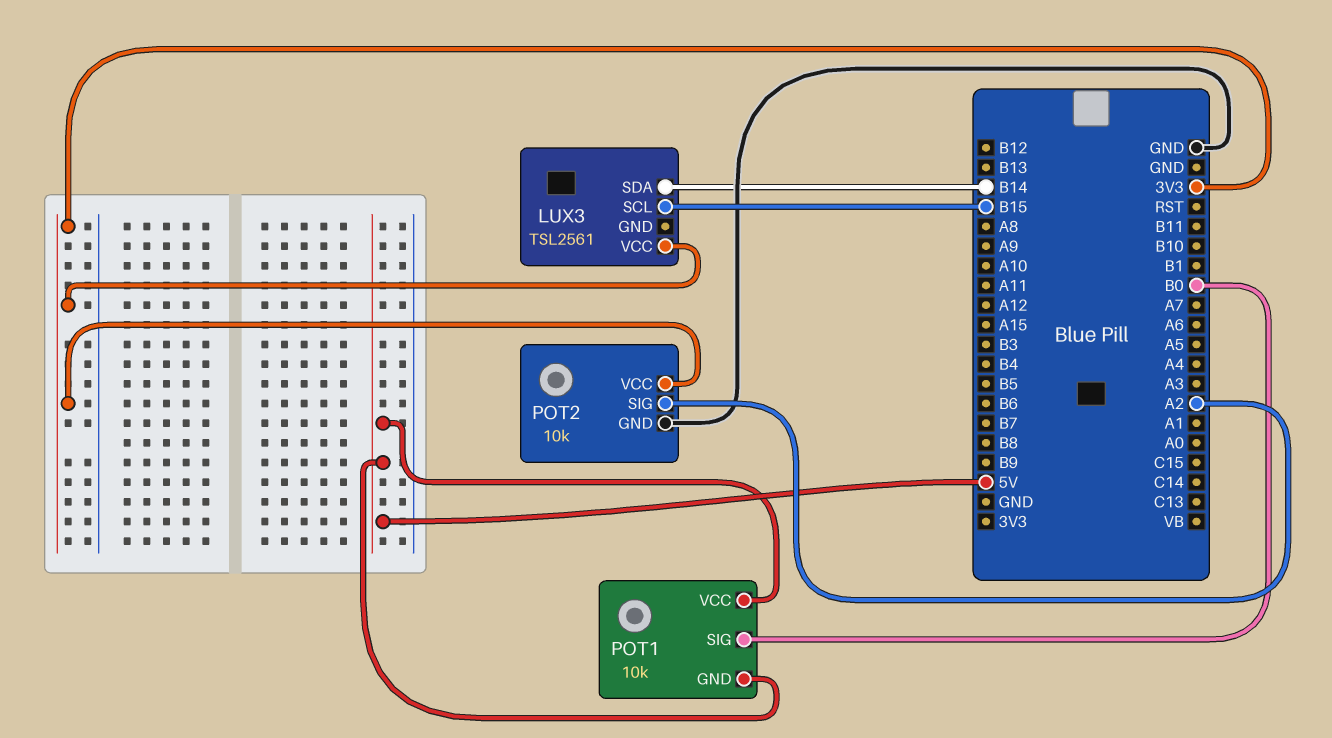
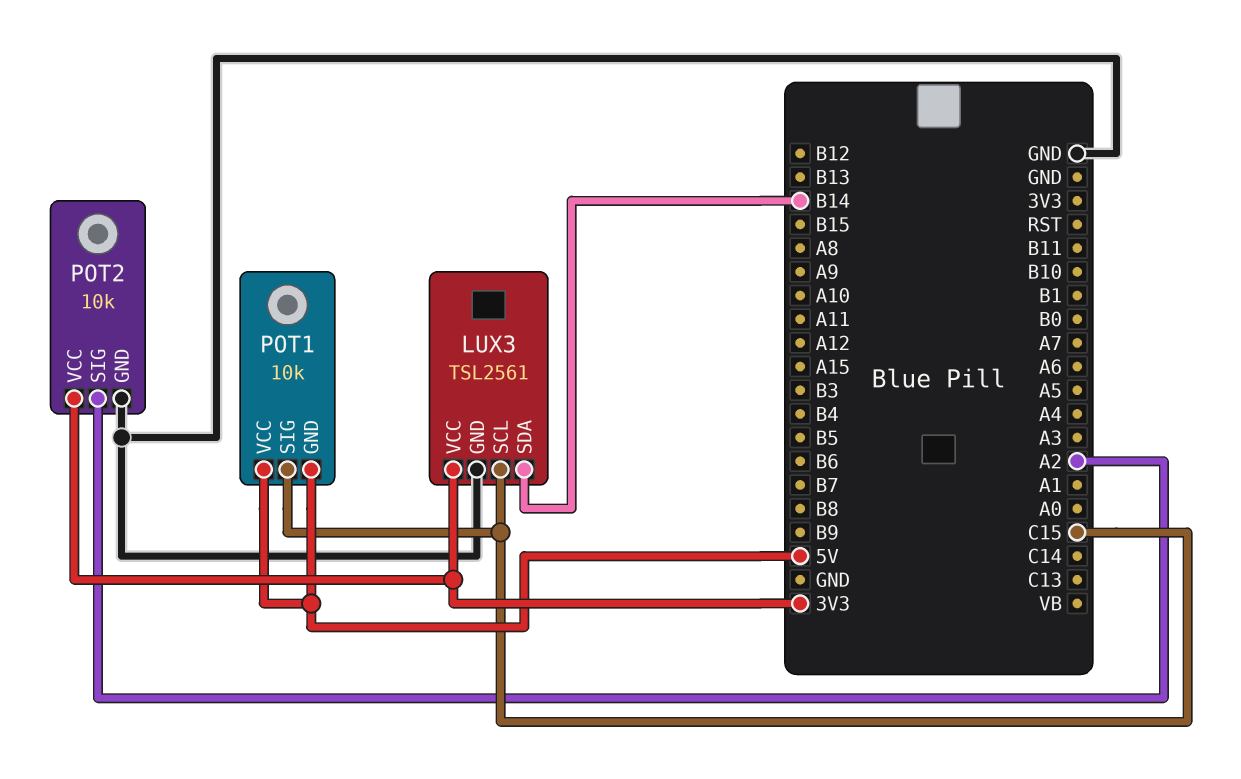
LUX3 pin GND: none -> GND
LUX3 pin SCL: B15 -> C15
POT1 pin SIG: B0 -> C15

